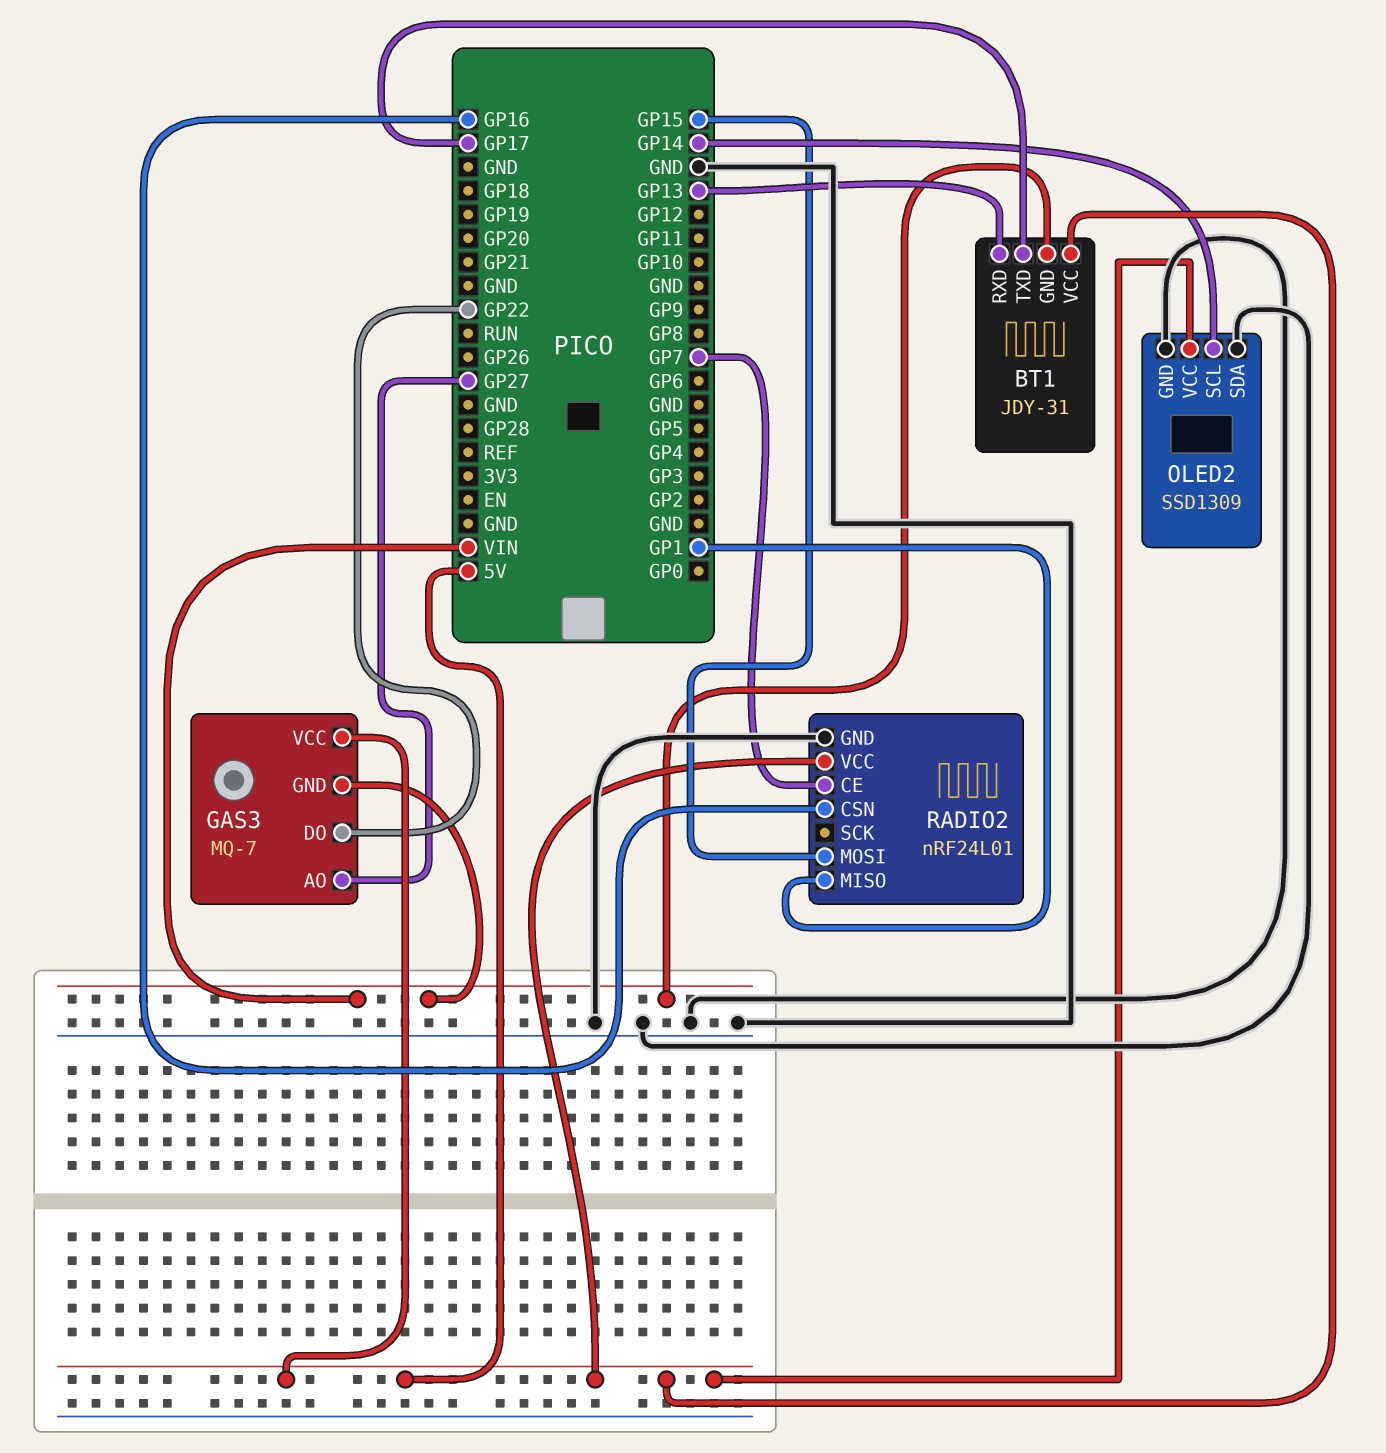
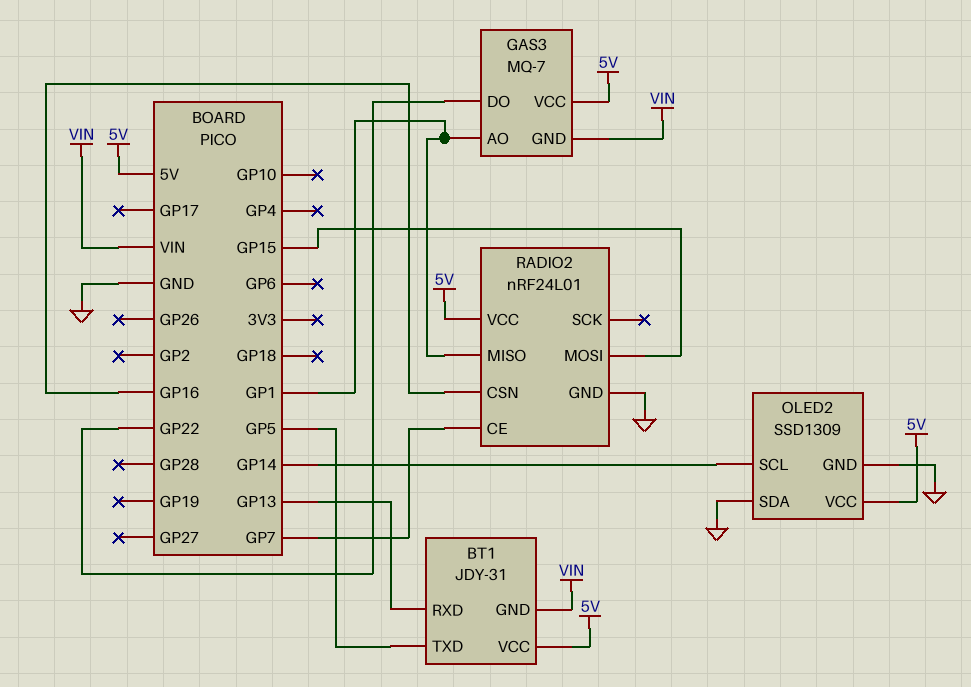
BT1 pin TXD: GP17 -> GP5
GAS3 pin AO: GP27 -> GP1

